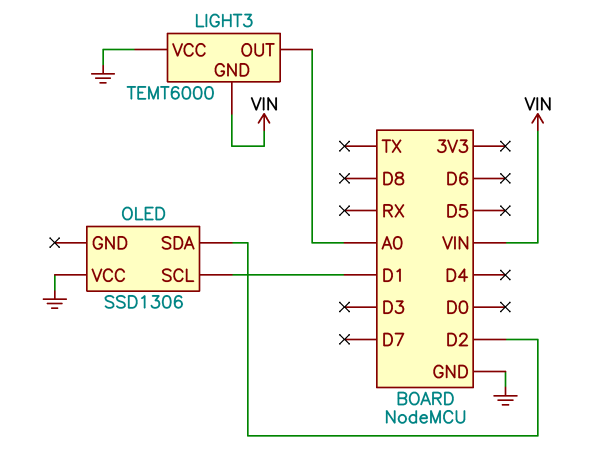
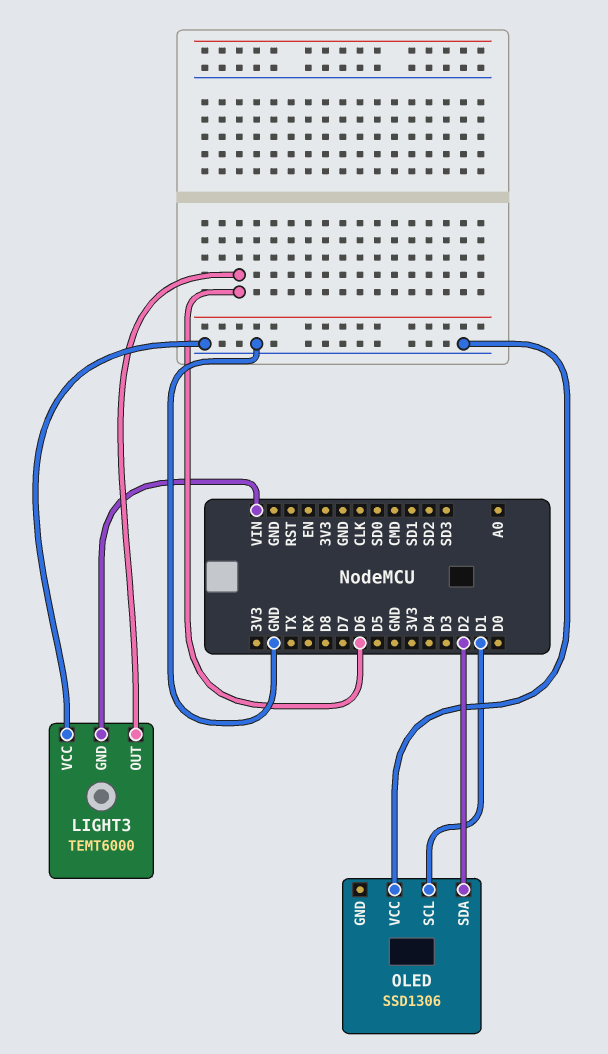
LIGHT3 pin OUT: A0 -> D6

